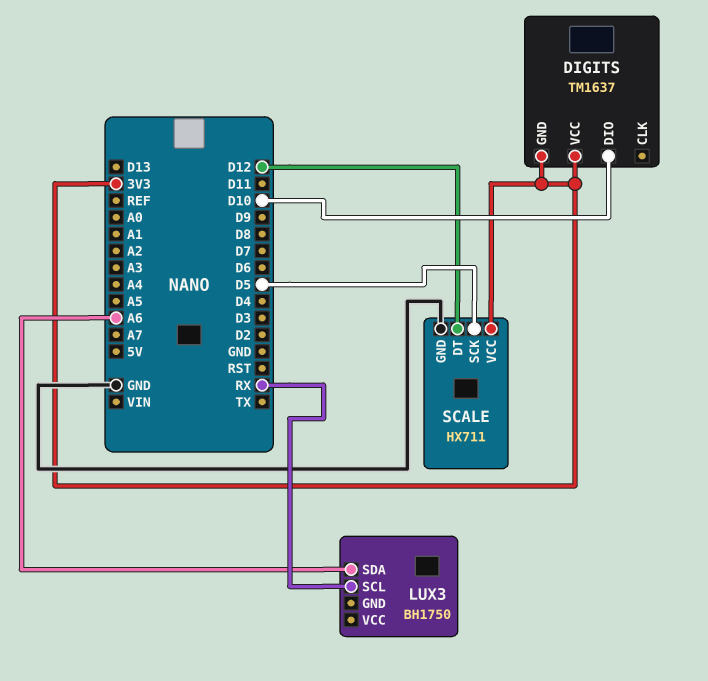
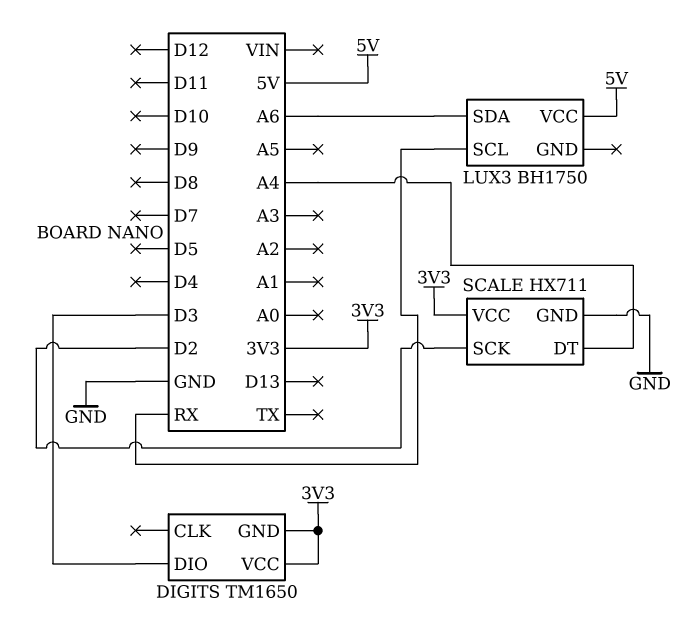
DIGITS: TM1637 -> TM1650
DIGITS pin DIO: D10 -> D3
LUX3 pin VCC: none -> 5V
SCALE pin DT: D12 -> A4
SCALE pin SCK: D5 -> D2

